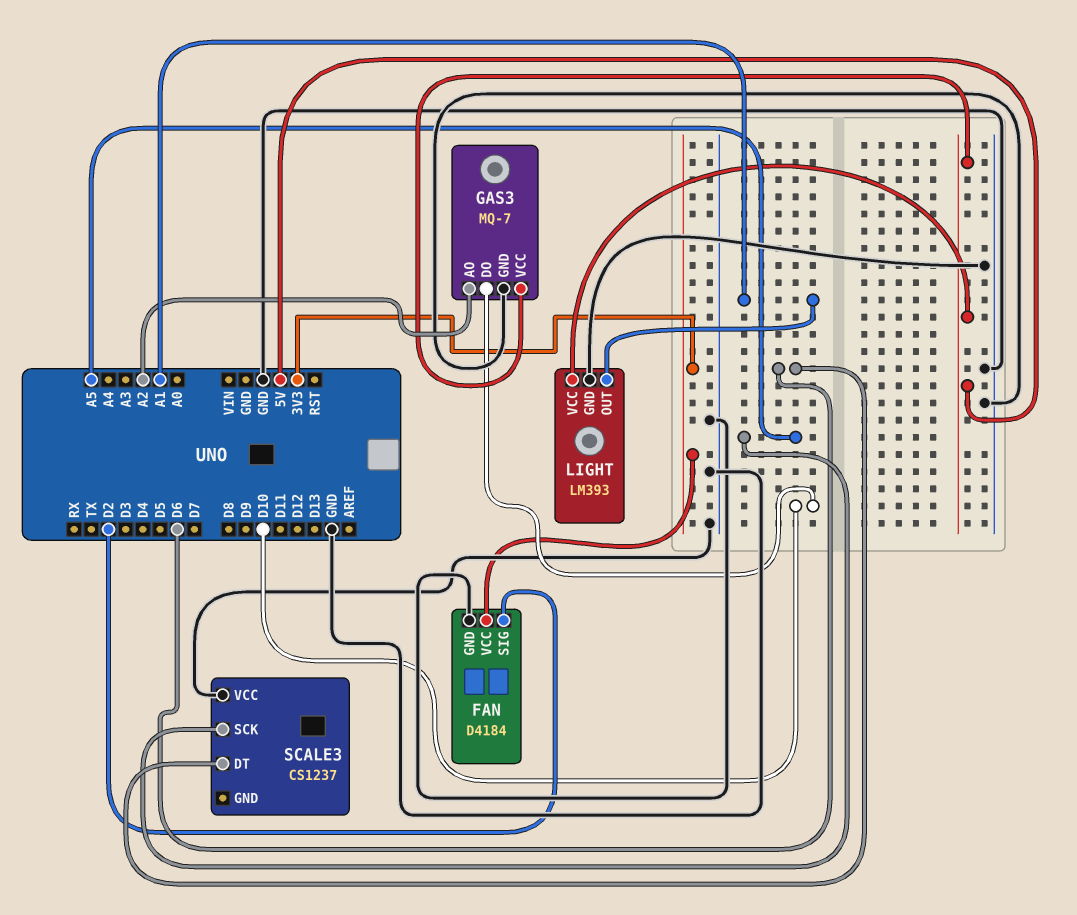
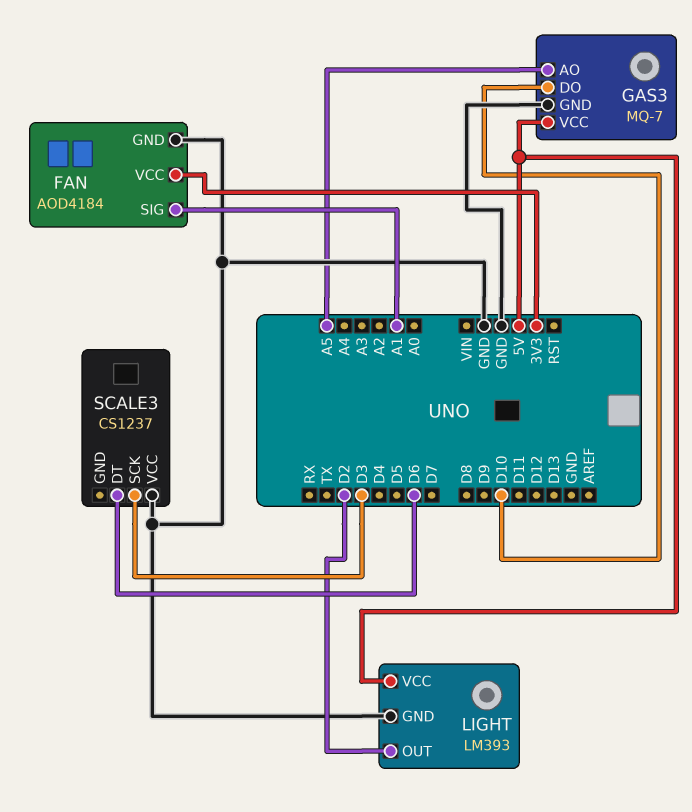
FAN: D4184 -> AOD4184
FAN pin SIG: D2 -> A1
GAS3 pin AO: A2 -> A5
LIGHT pin OUT: A1 -> D2
SCALE3 pin SCK: A5 -> D3

